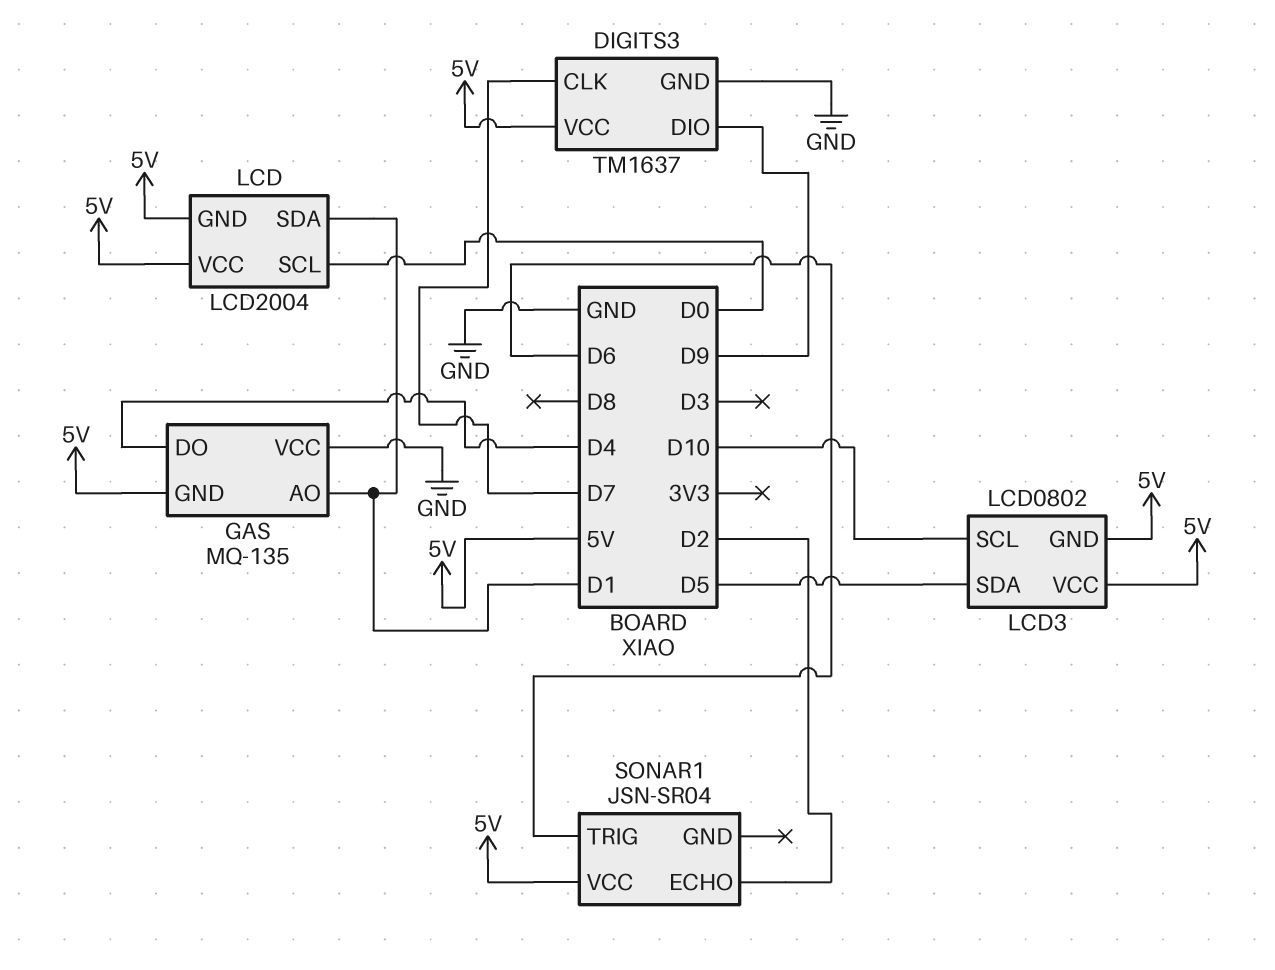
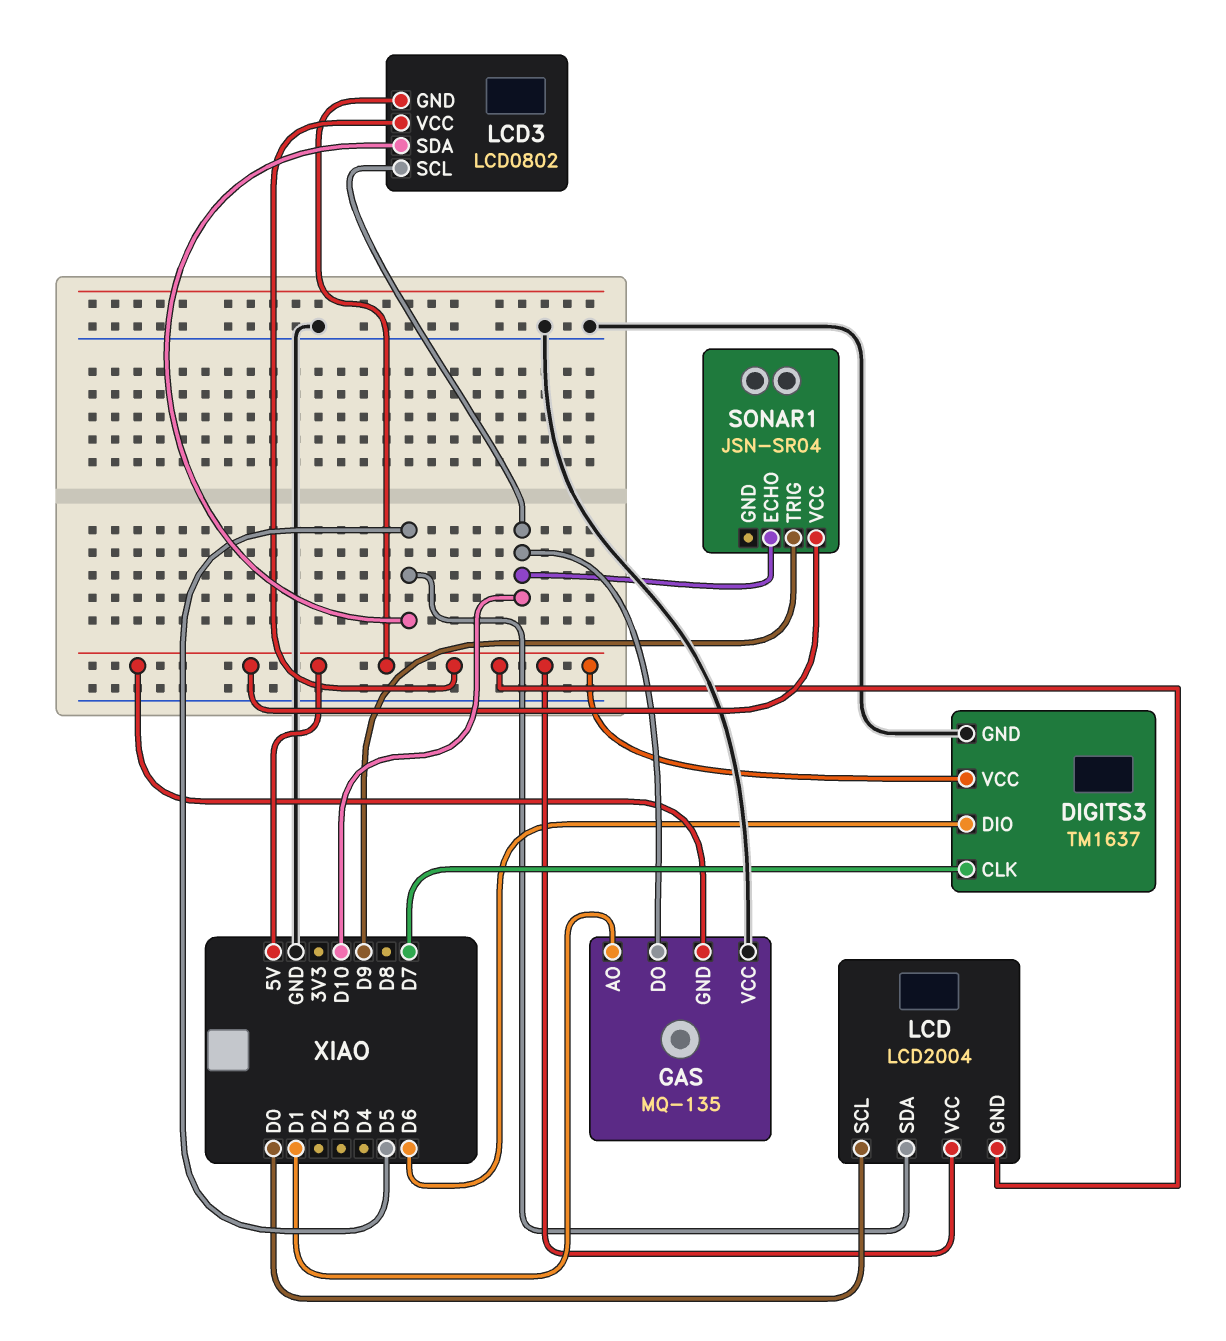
DIGITS3 pin DIO: D9 -> D6
GAS pin DO: D4 -> D10
LCD pin SDA: D1 -> D5
SONAR1 pin ECHO: D2 -> D10
SONAR1 pin TRIG: D6 -> D9

